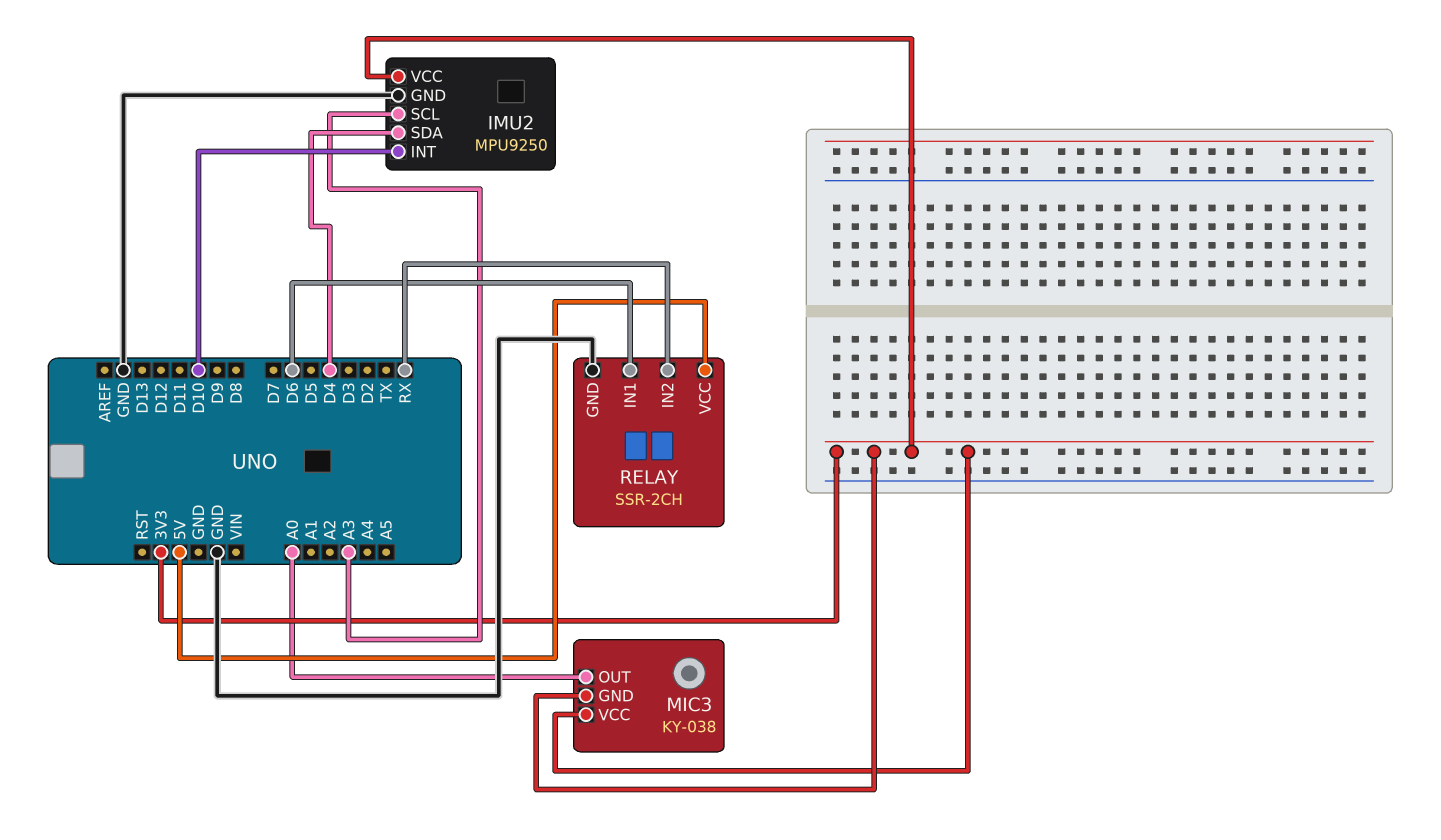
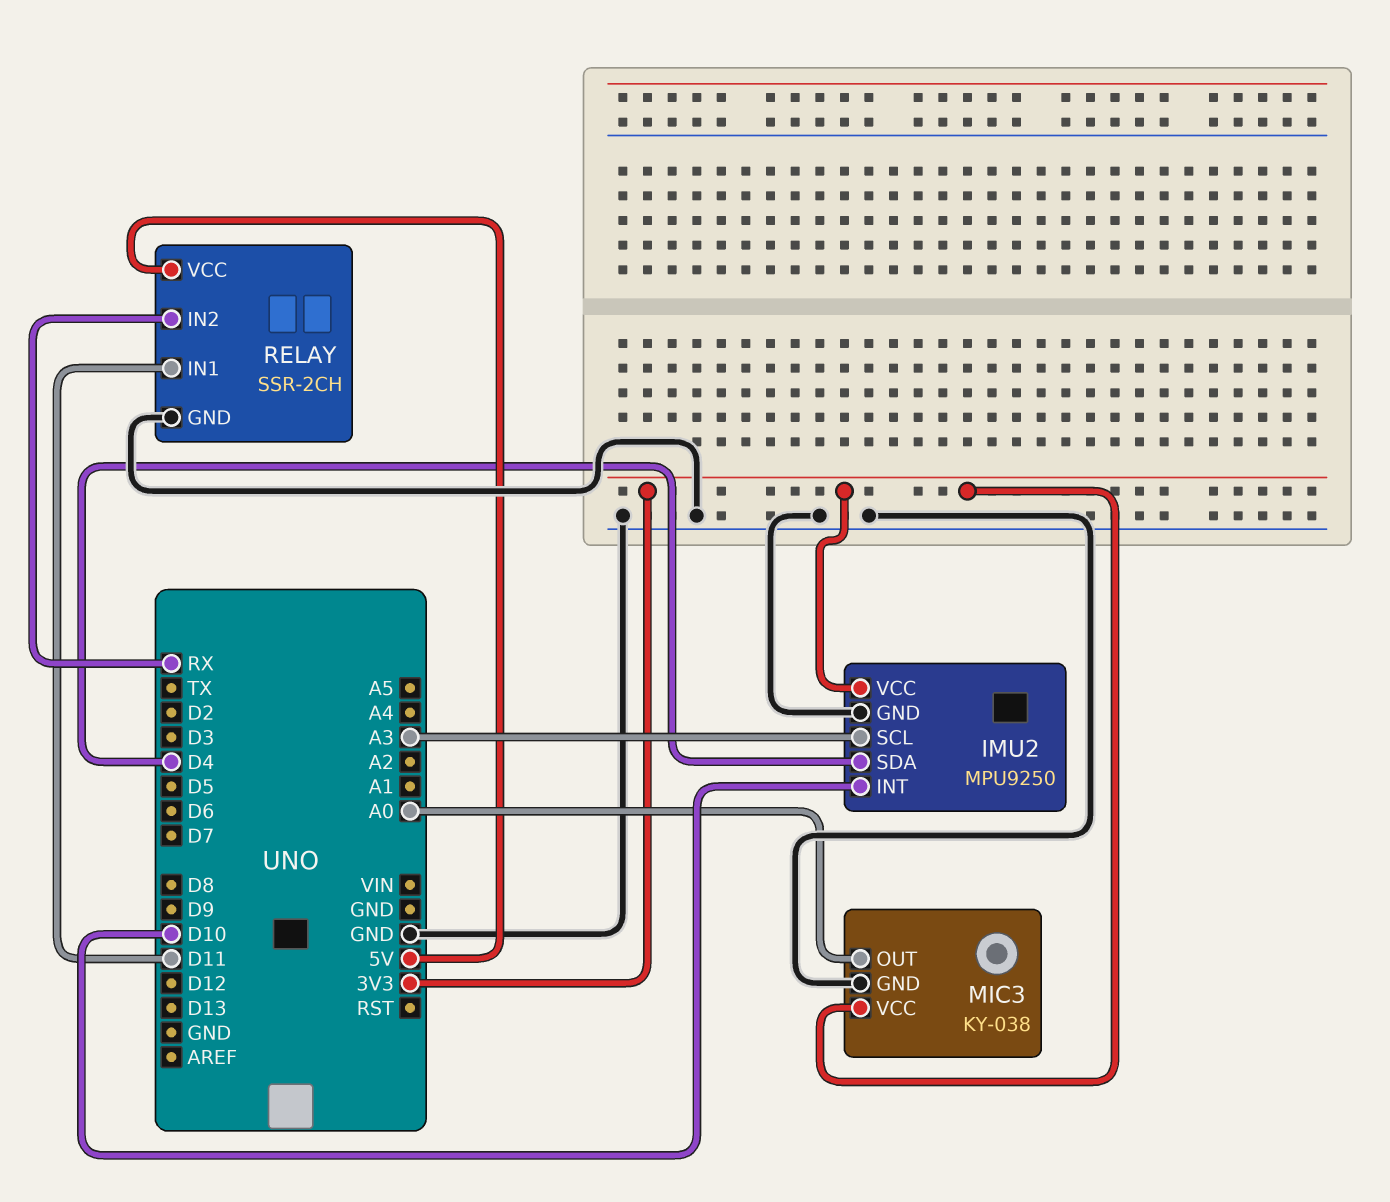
MIC3 pin GND: 3V3 -> GND
RELAY pin IN1: D6 -> D11

